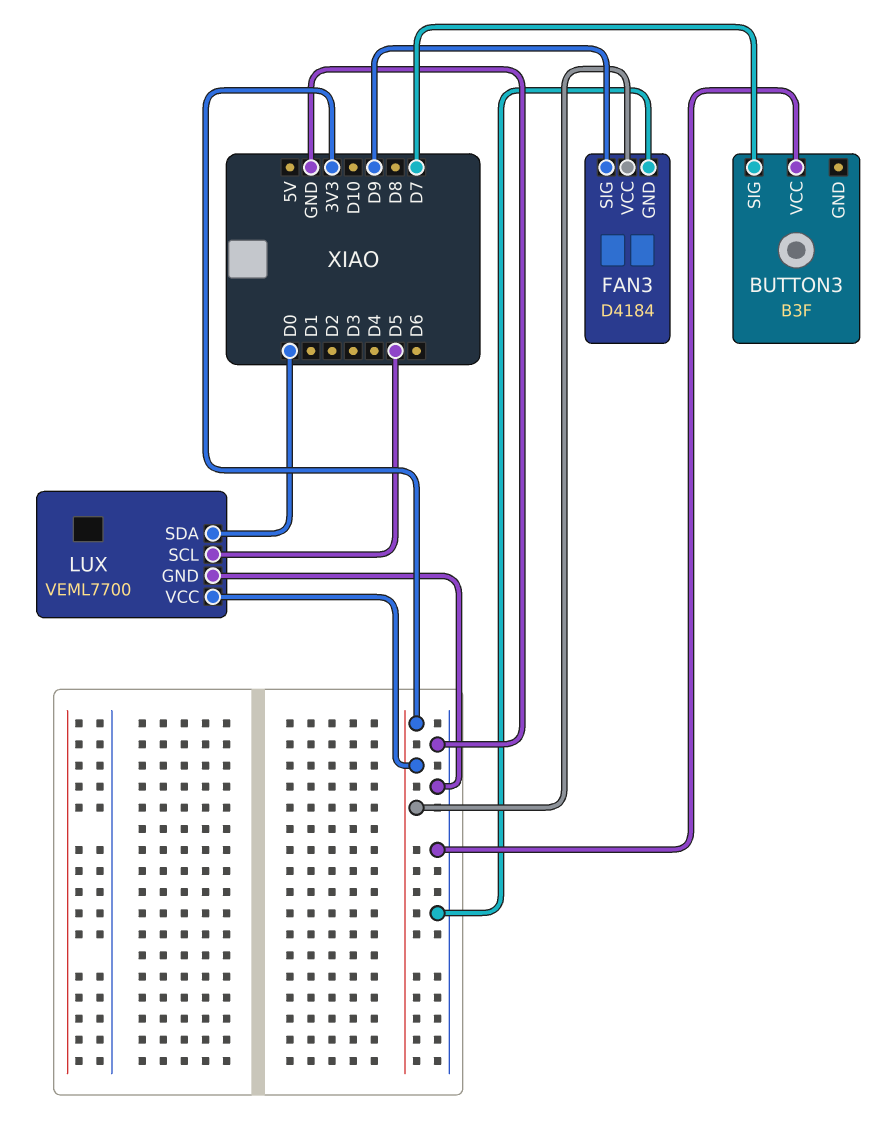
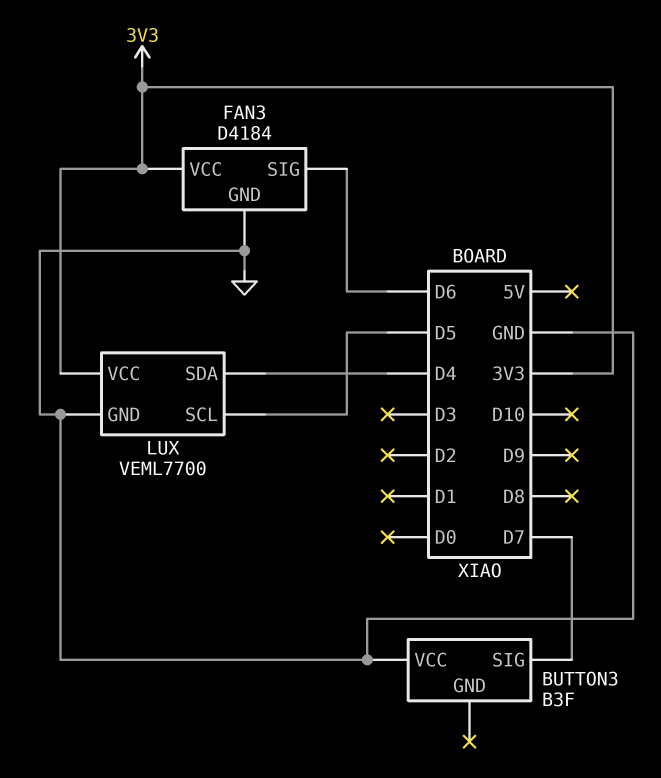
FAN3 pin SIG: D9 -> D6
LUX pin SDA: D0 -> D4

